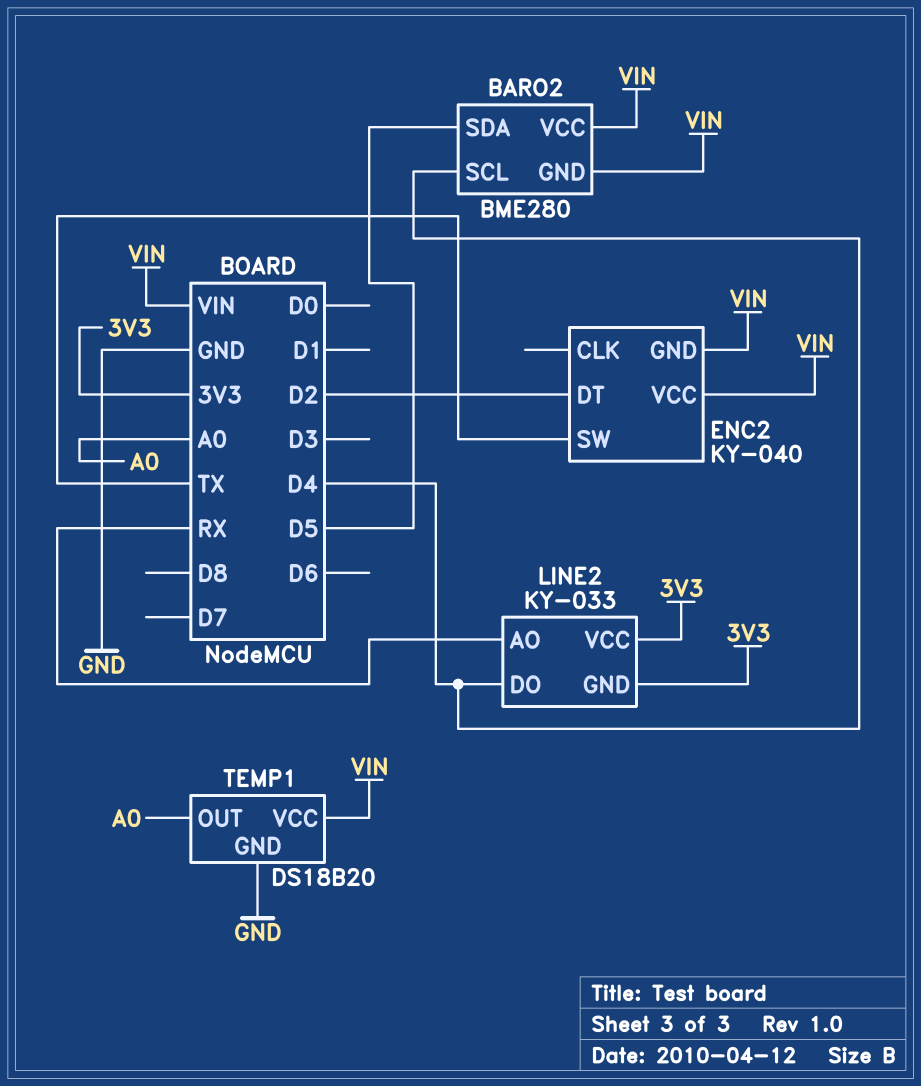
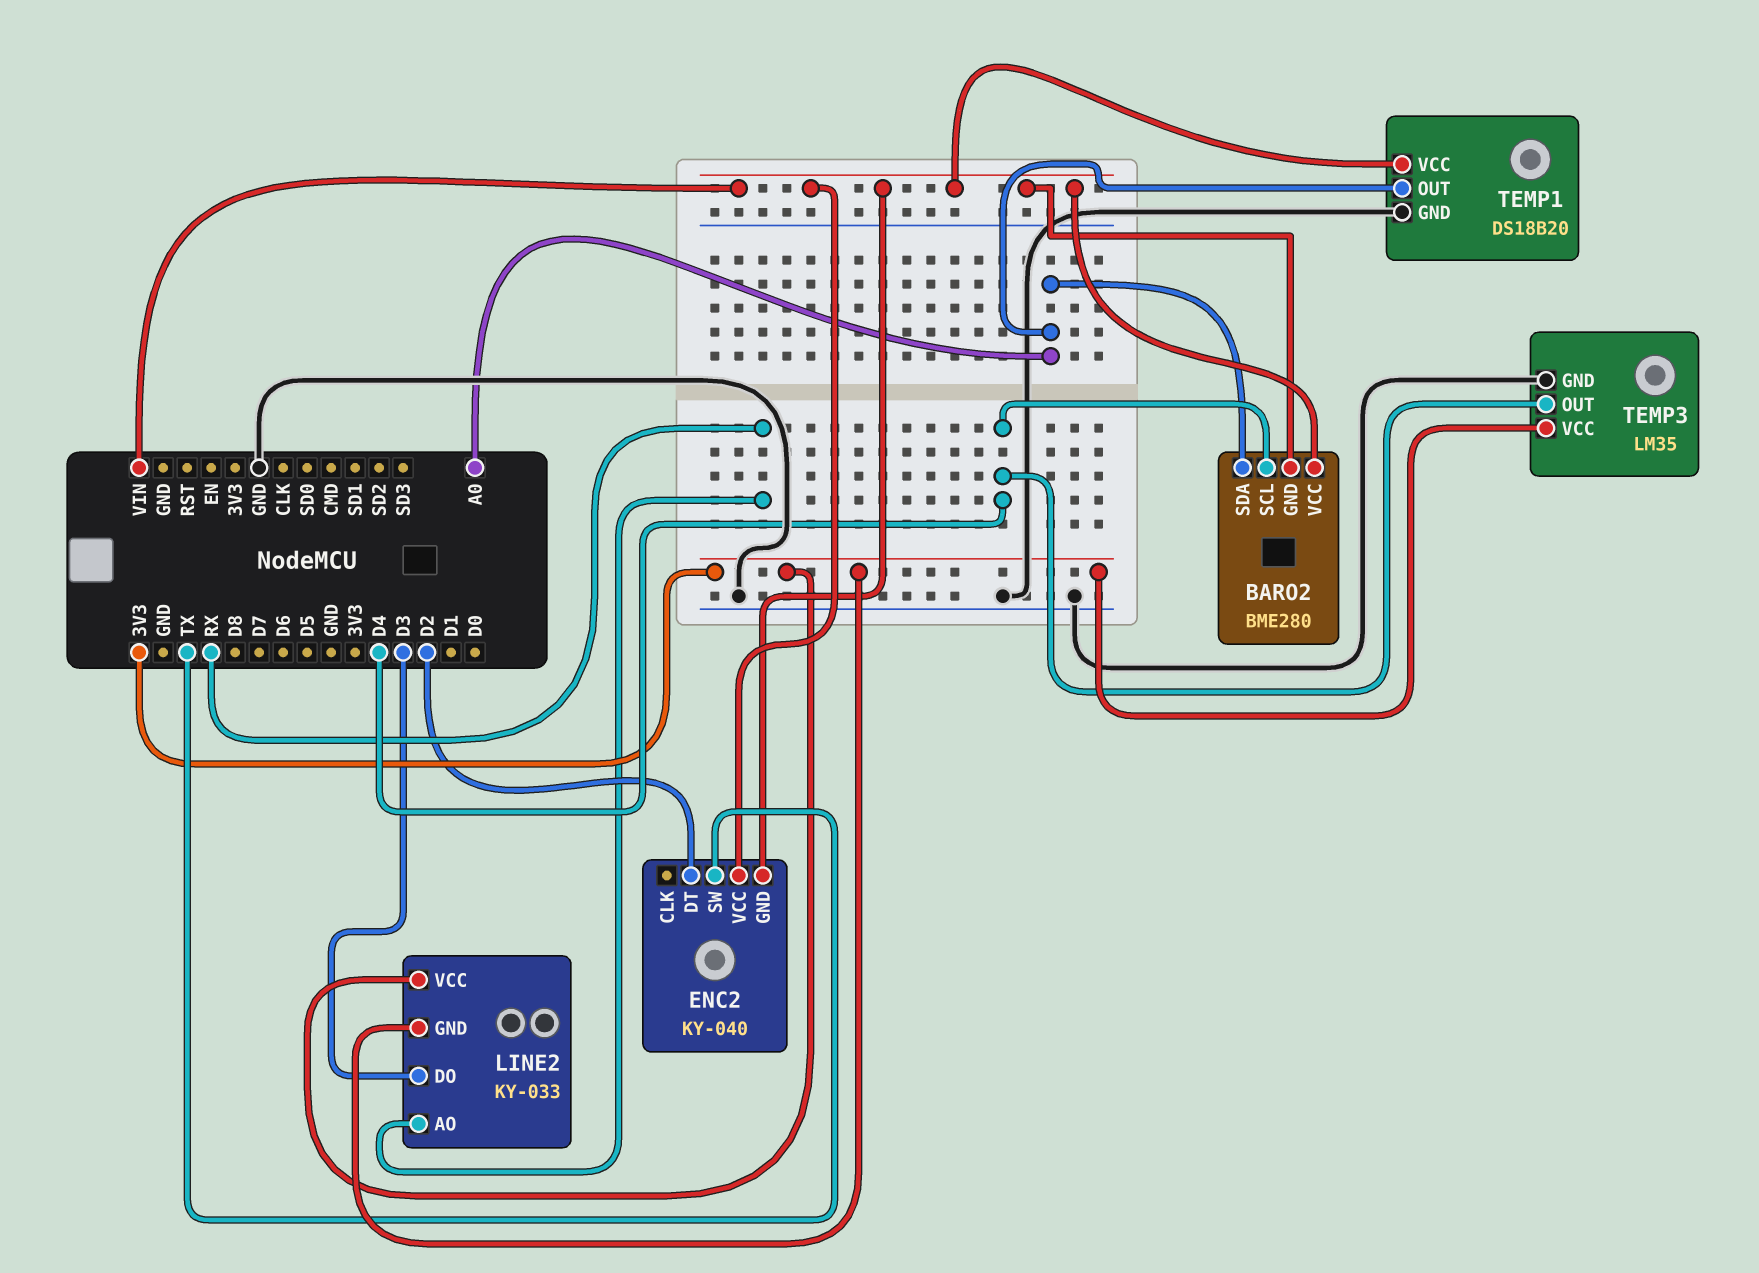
BARO2 pin SDA: D5 -> A0
LINE2 pin DO: D4 -> D3
TEMP3: none -> LM35
TEMP3 pin GND: none -> GND
TEMP3 pin OUT: none -> D4
TEMP3 pin VCC: none -> 3V3

